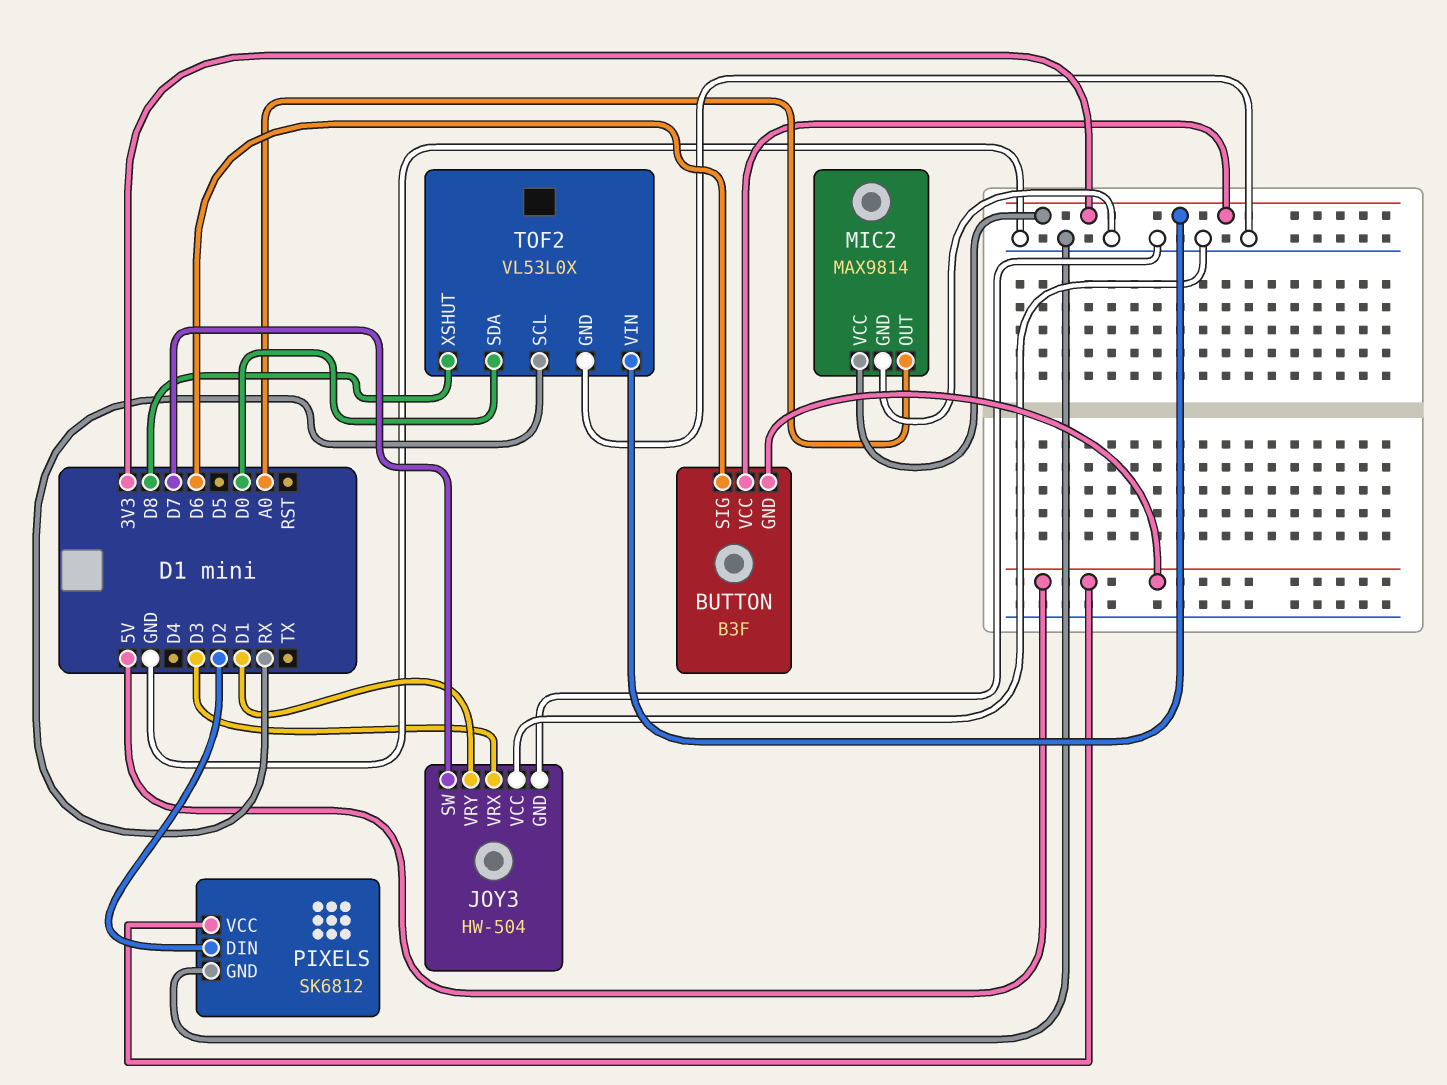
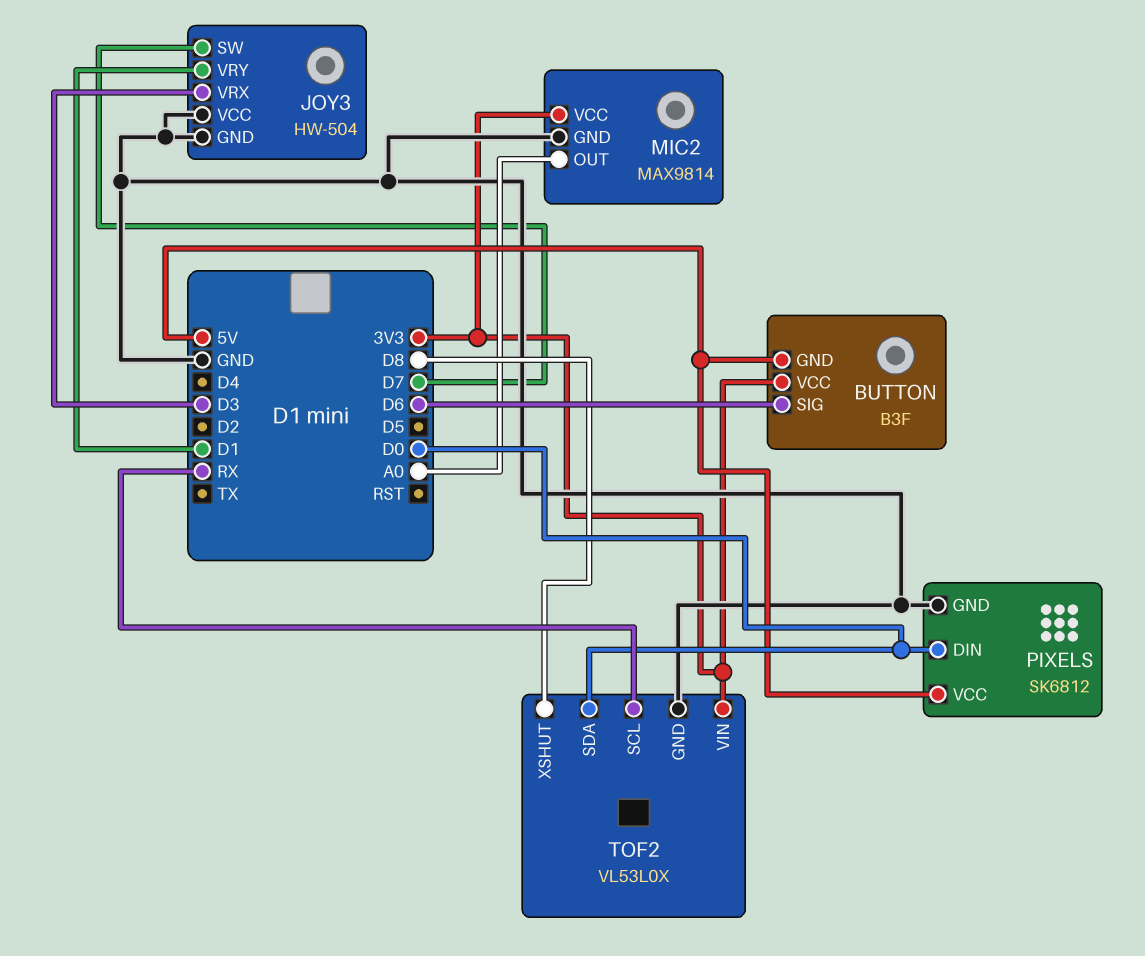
PIXELS pin DIN: D2 -> D0

